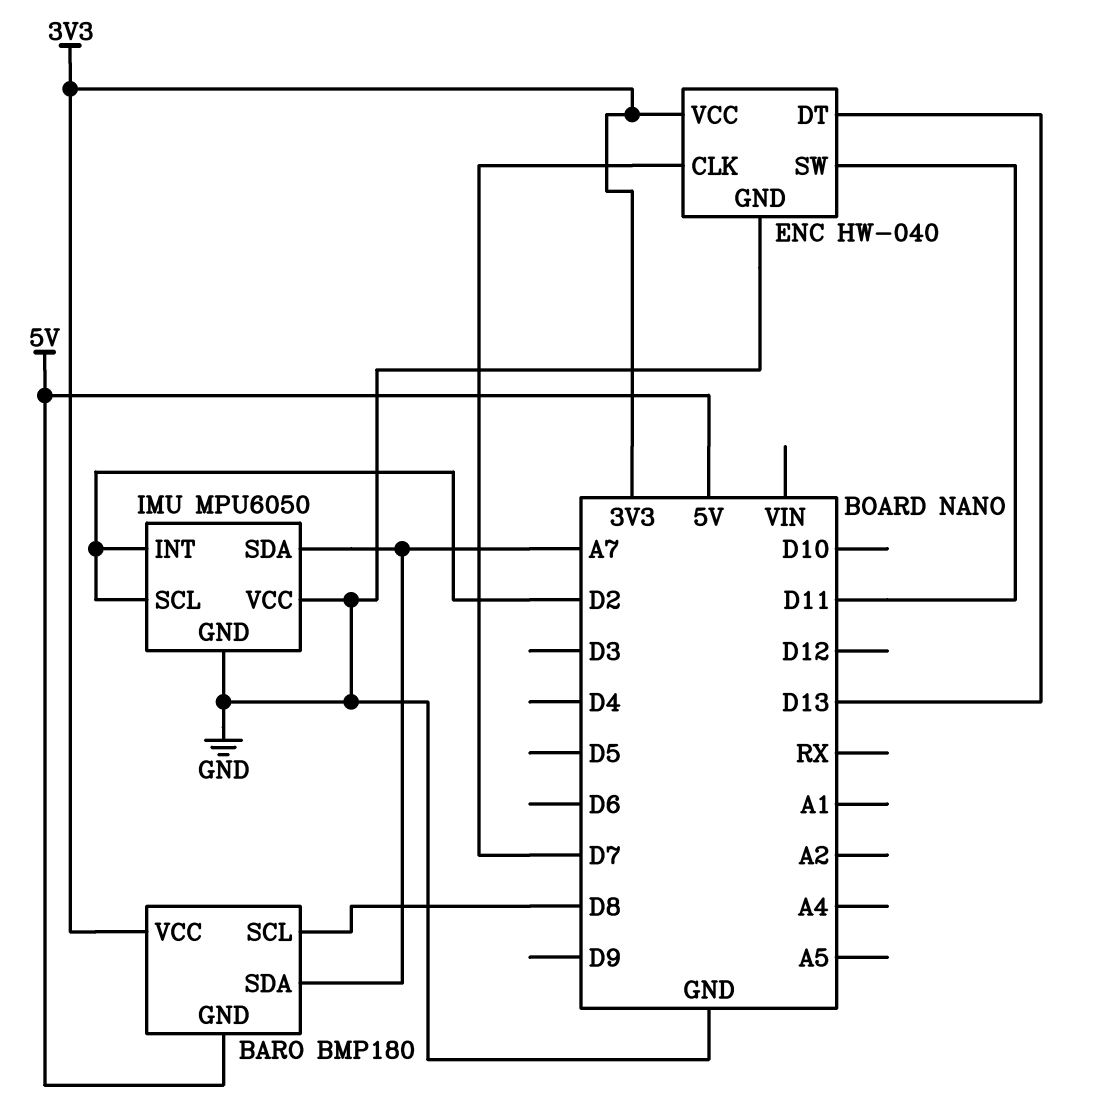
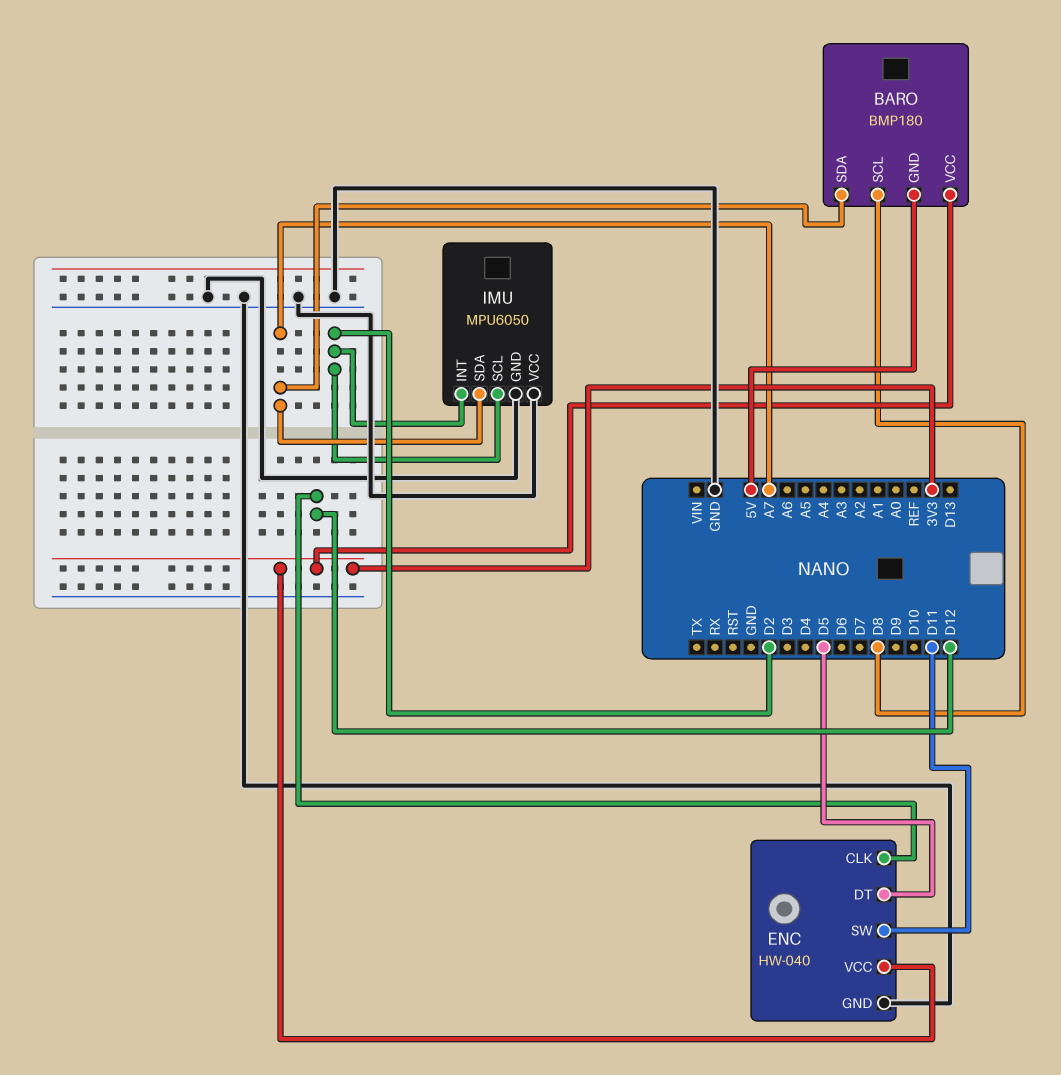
ENC pin CLK: D7 -> D12
ENC pin DT: D13 -> D5

